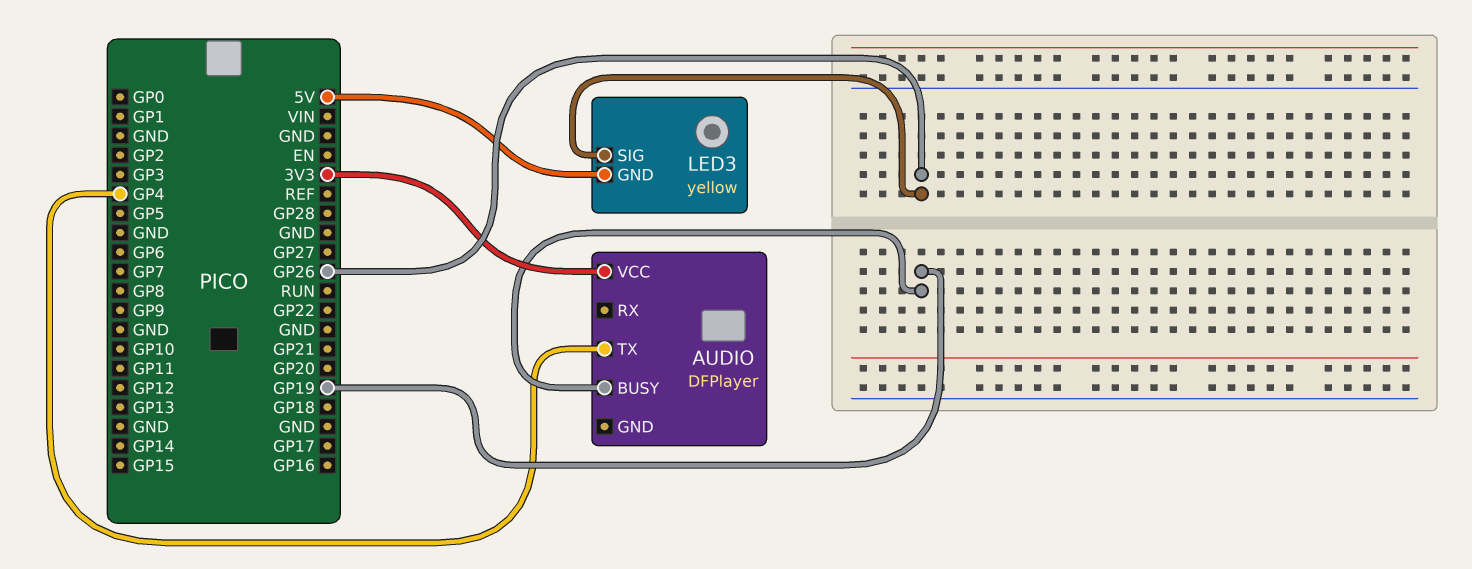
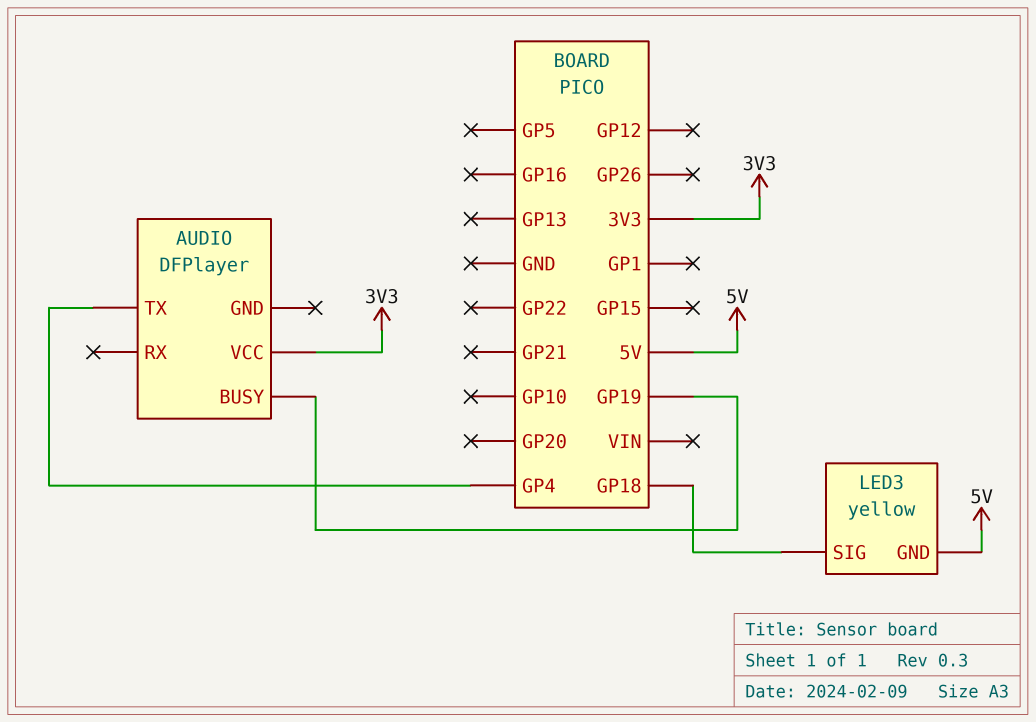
LED3 pin SIG: GP26 -> GP18

